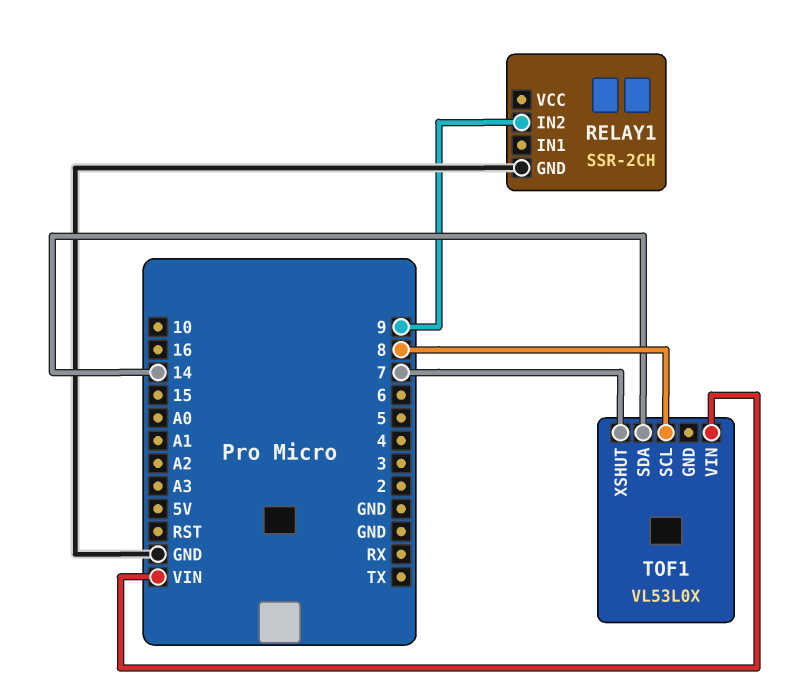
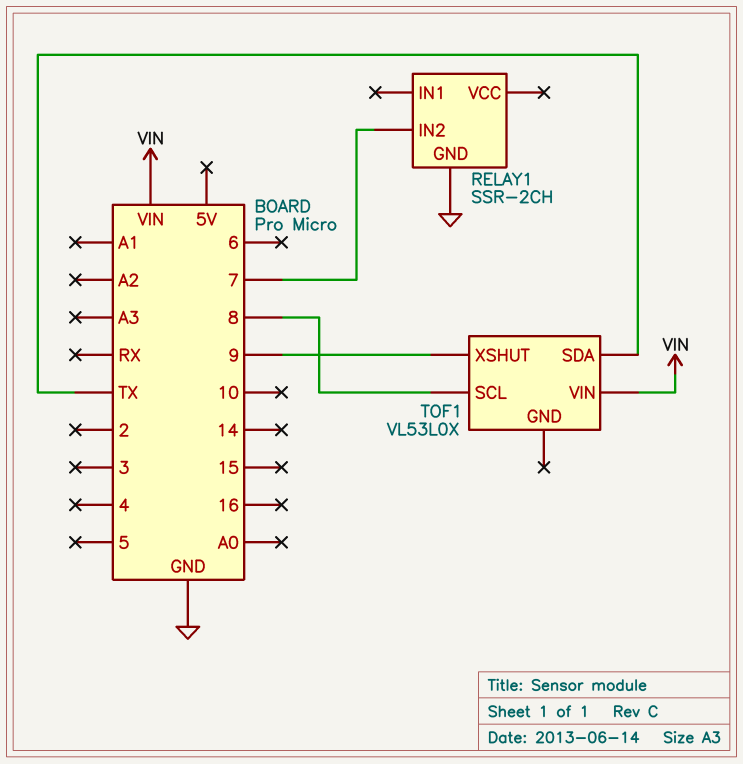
RELAY1 pin IN2: 9 -> 7
TOF1 pin SDA: 14 -> TX
TOF1 pin XSHUT: 7 -> 9

